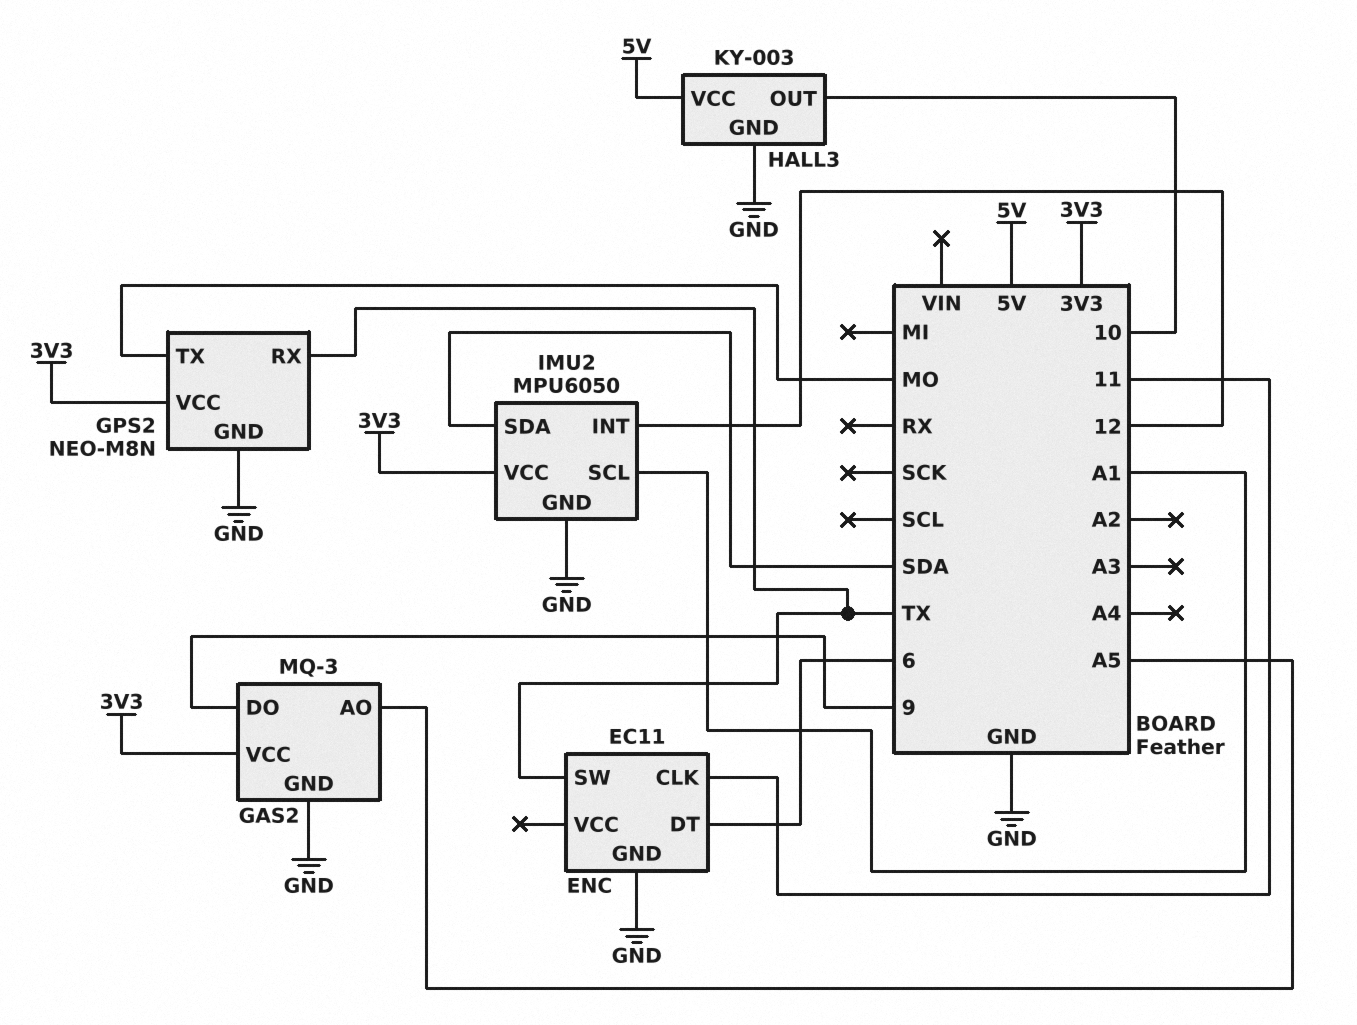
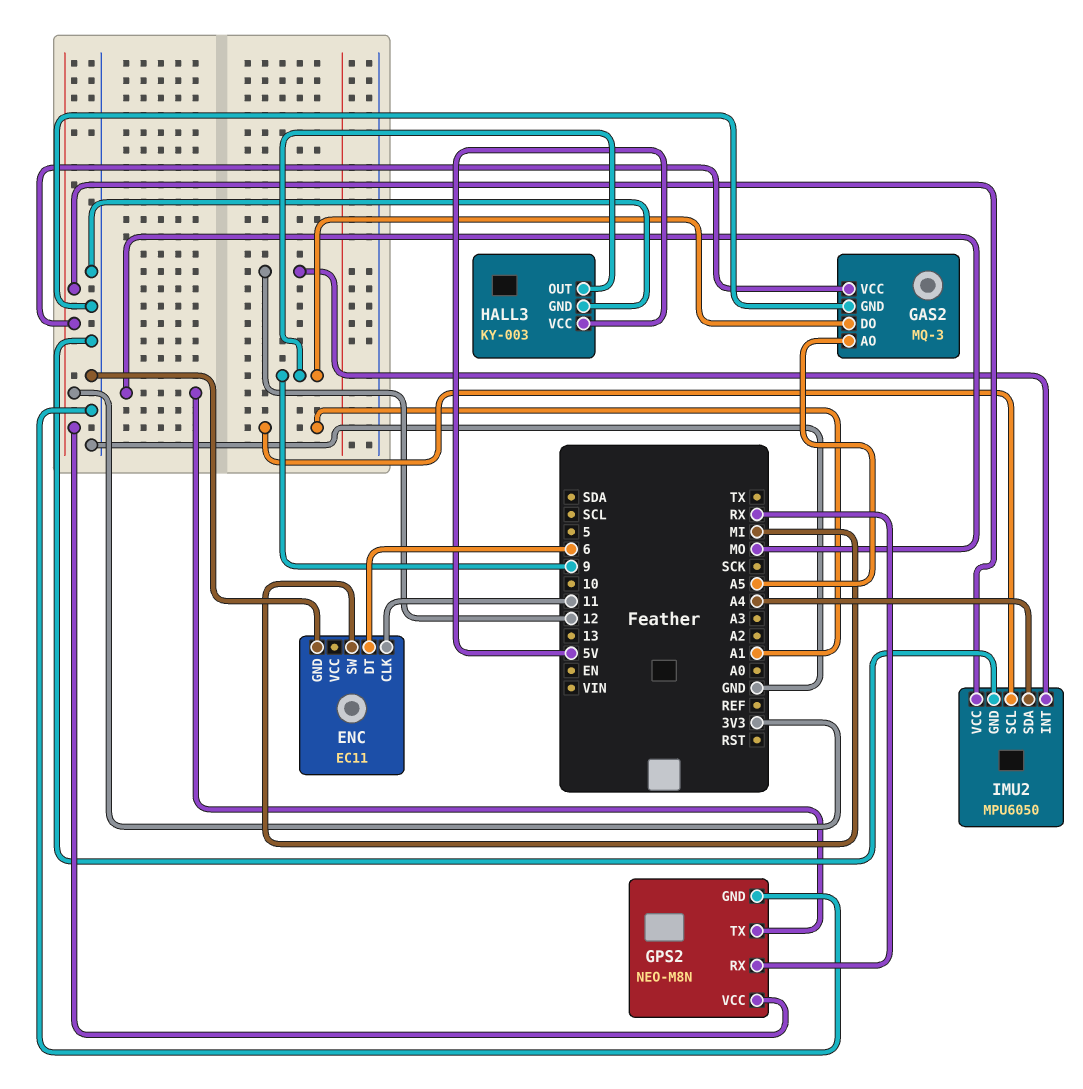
ENC pin SW: TX -> MI
GPS2 pin RX: TX -> RX
HALL3 pin OUT: 10 -> 9
IMU2 pin SDA: SDA -> A4

